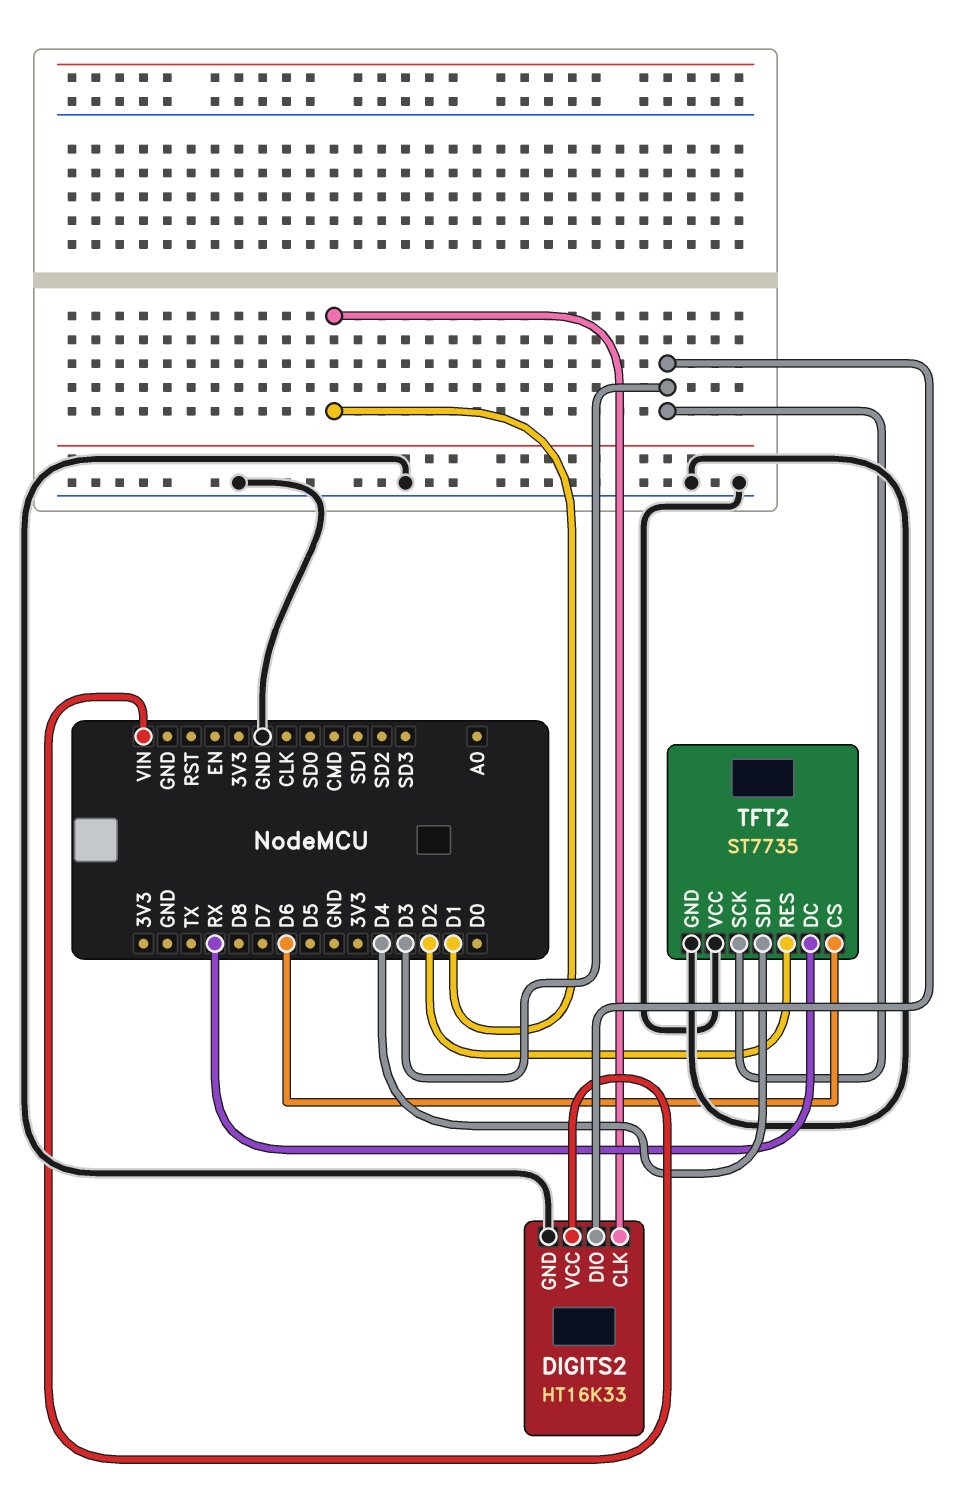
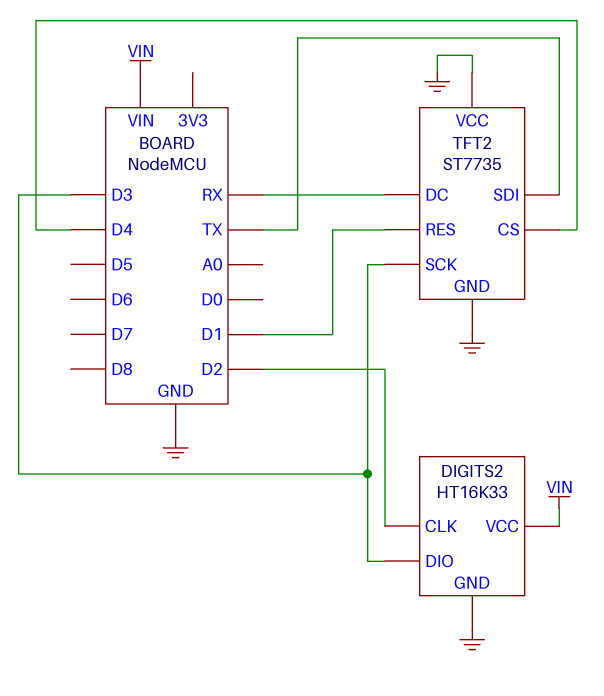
DIGITS2 pin CLK: D1 -> D2
TFT2 pin CS: D6 -> D4
TFT2 pin RES: D2 -> D1
TFT2 pin SDI: D4 -> TX

